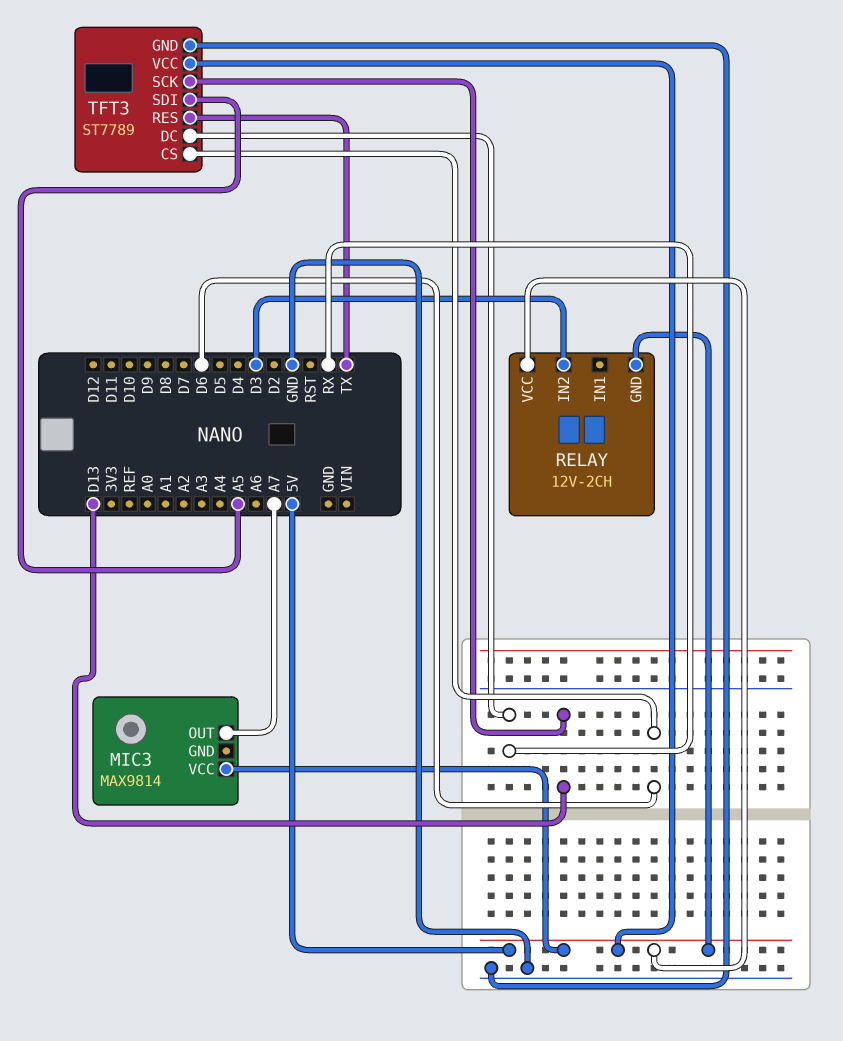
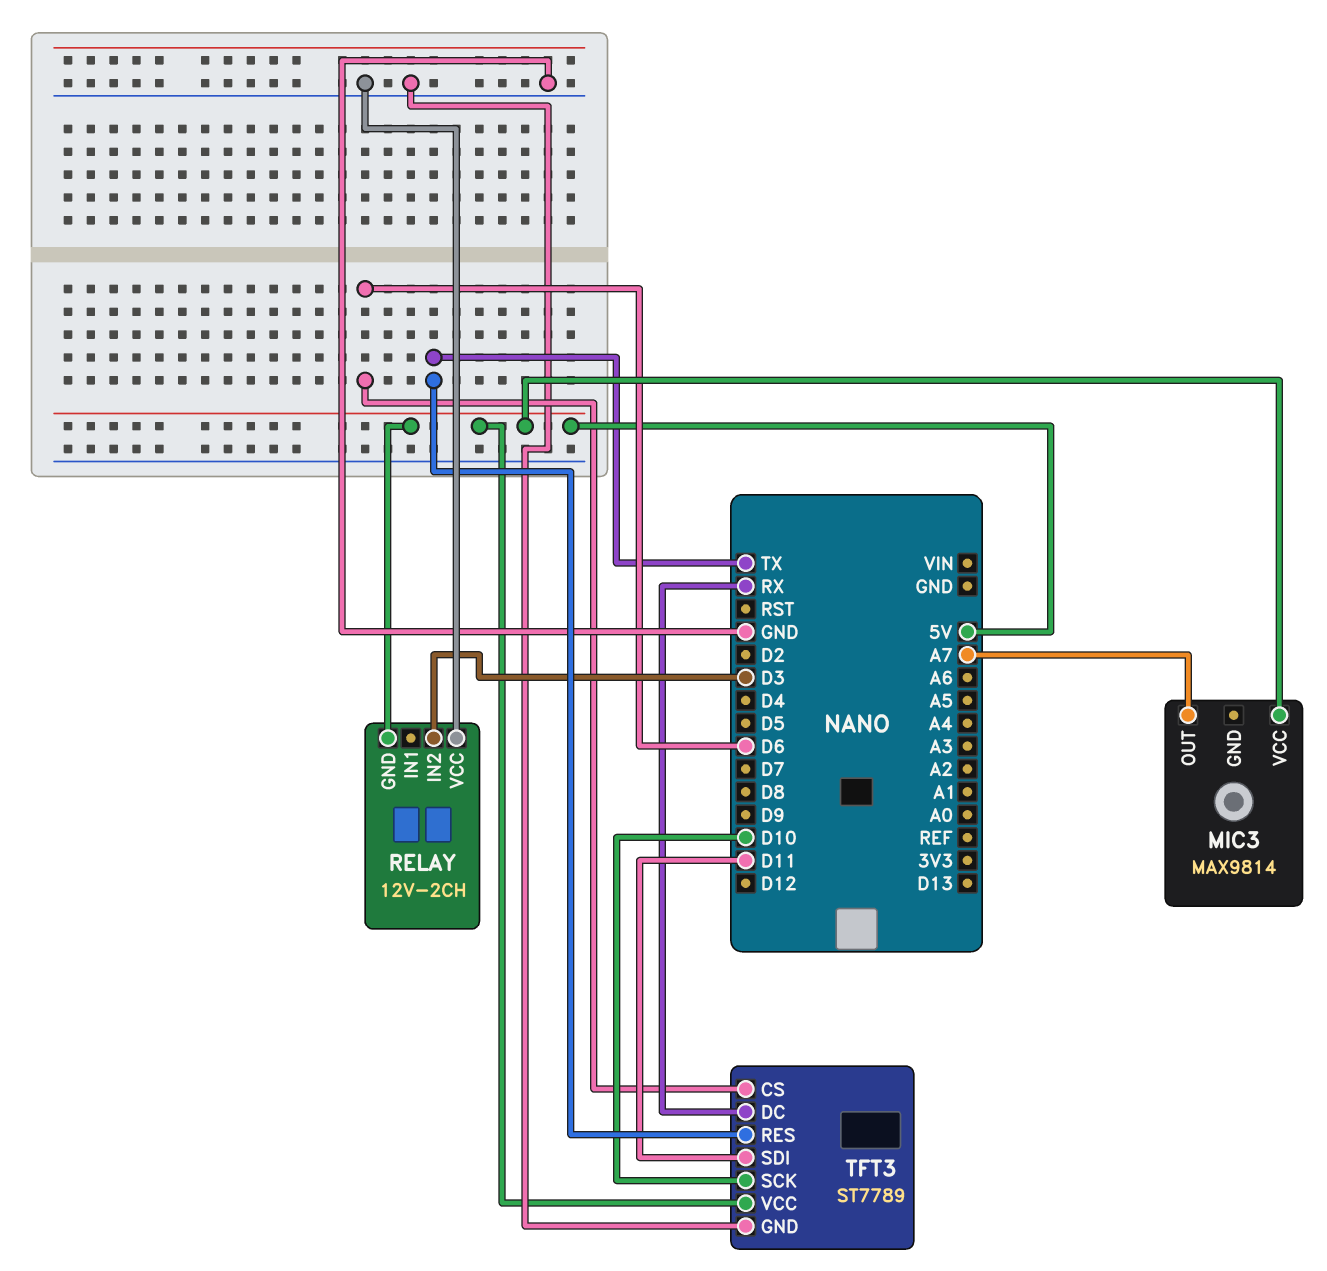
RELAY pin VCC: 5V -> GND
TFT3 pin SCK: D13 -> D10
TFT3 pin SDI: A5 -> D11

